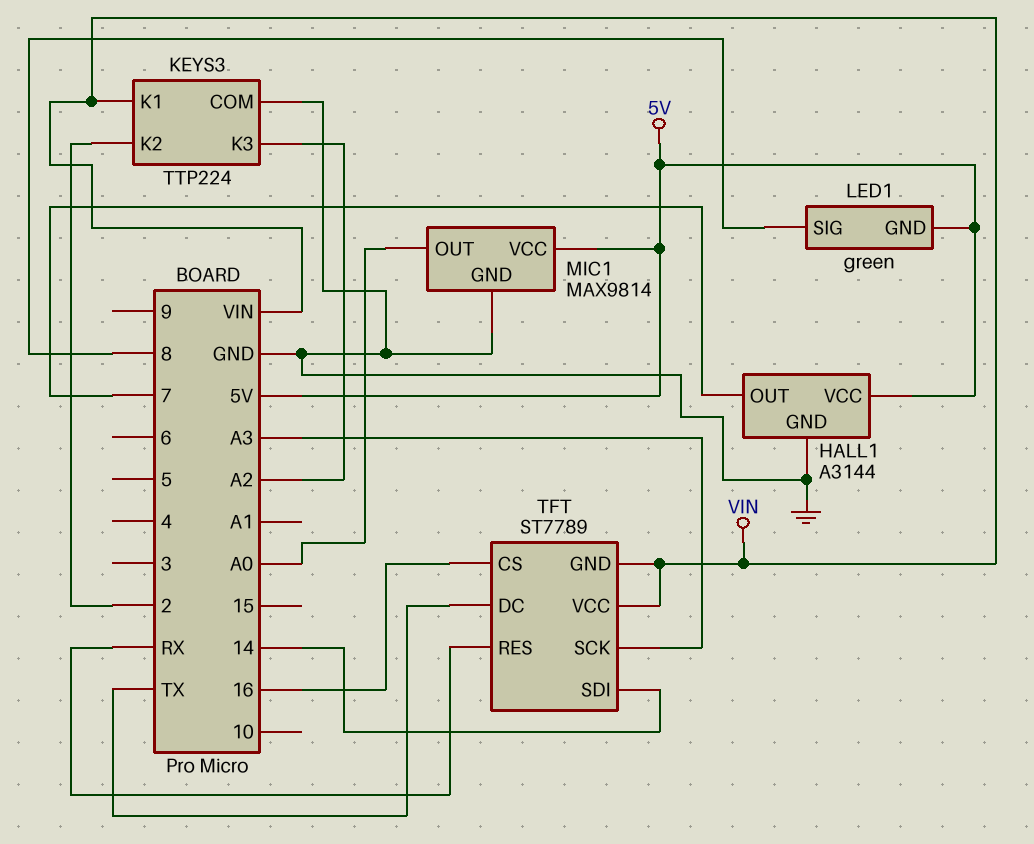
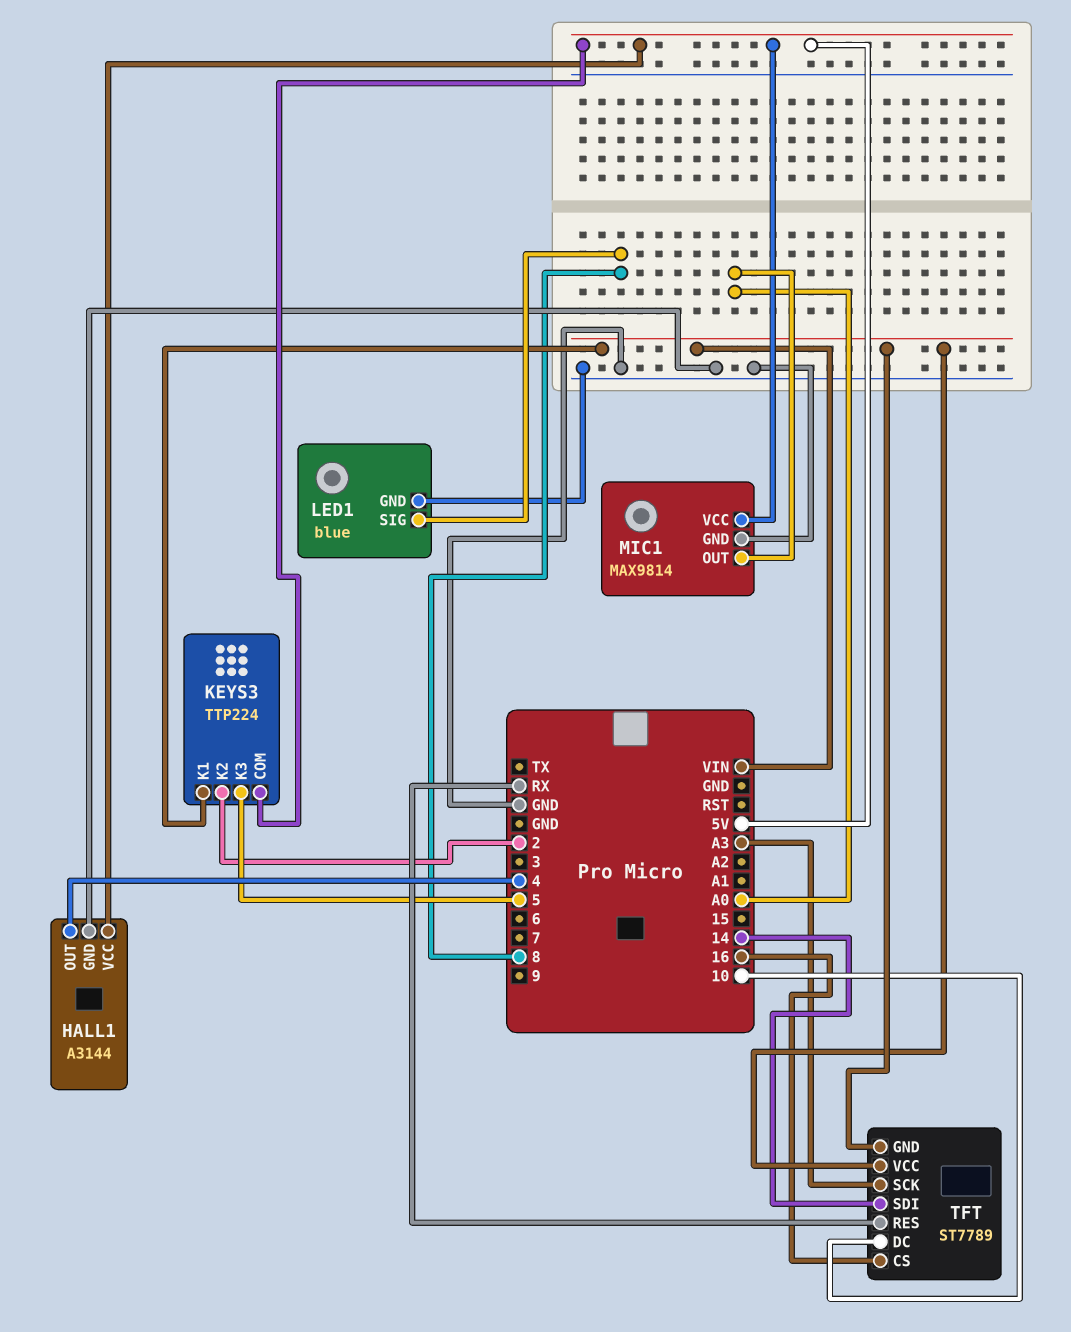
HALL1 pin OUT: 7 -> 4
KEYS3 pin COM: GND -> 5V
KEYS3 pin K3: A2 -> 5
LED1: green -> blue
LED1 pin GND: 5V -> GND
TFT pin DC: TX -> 10

